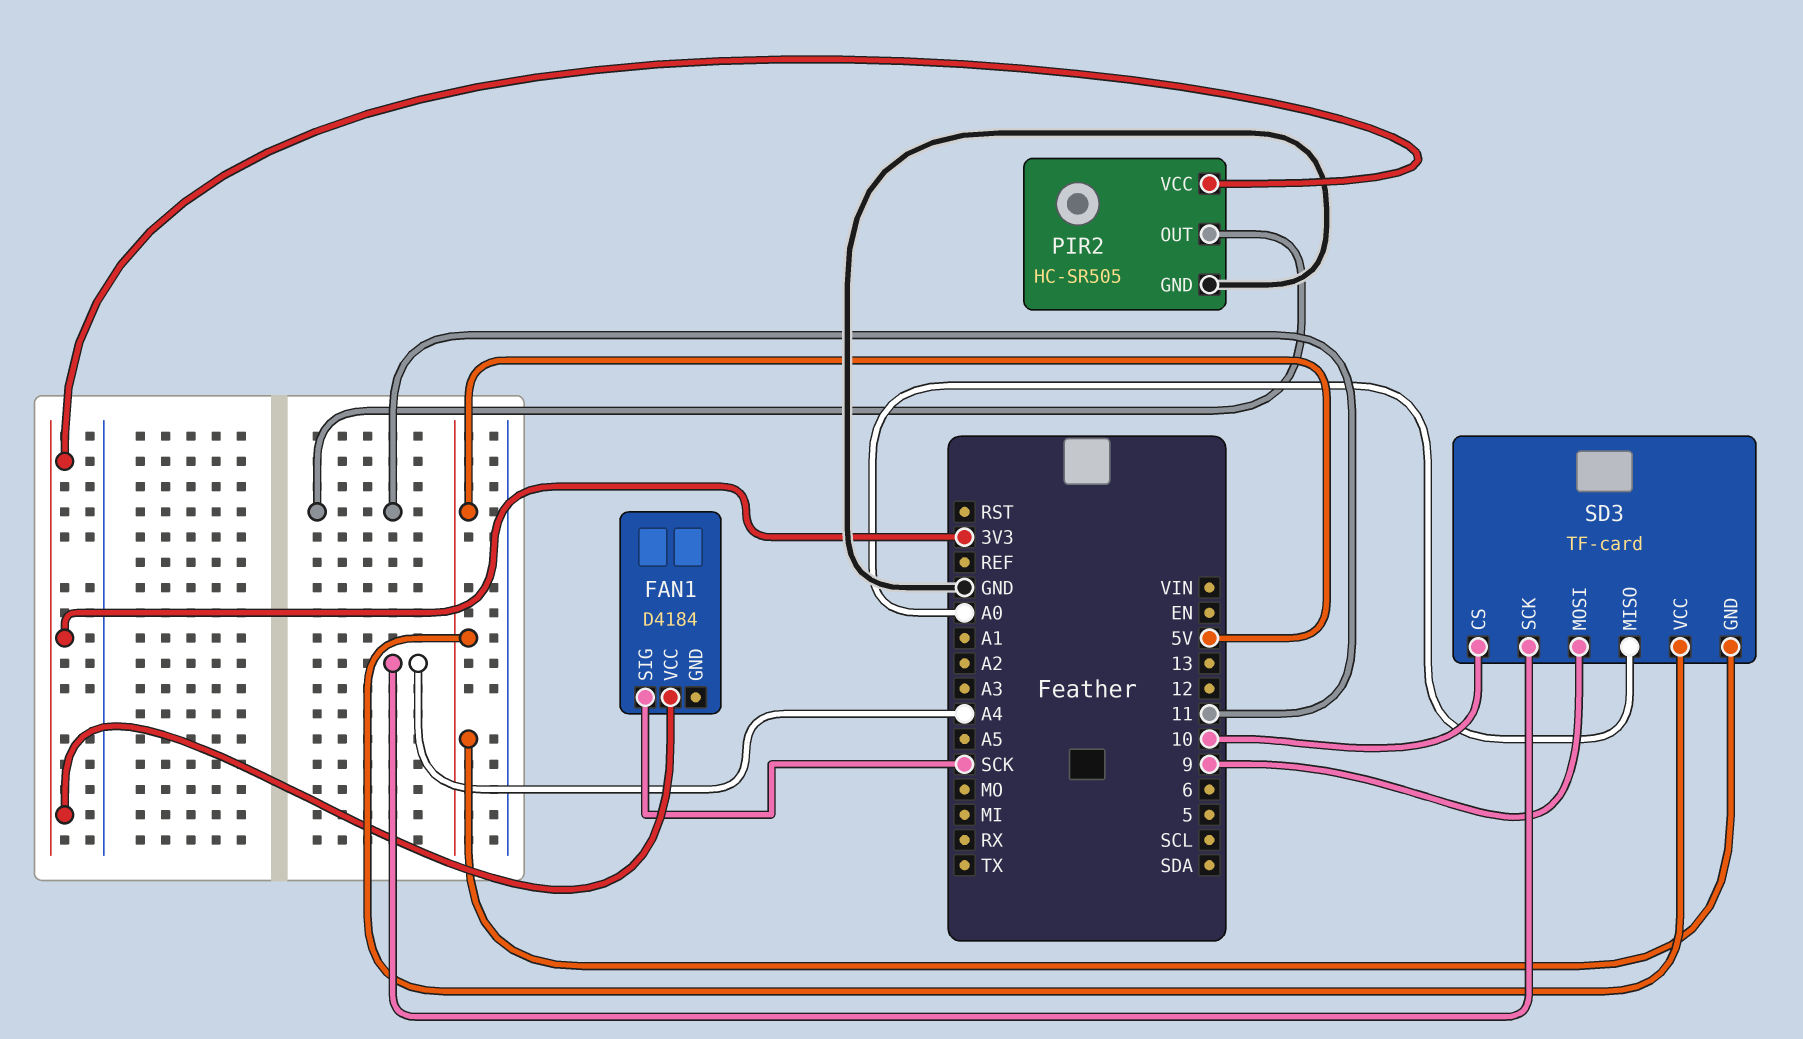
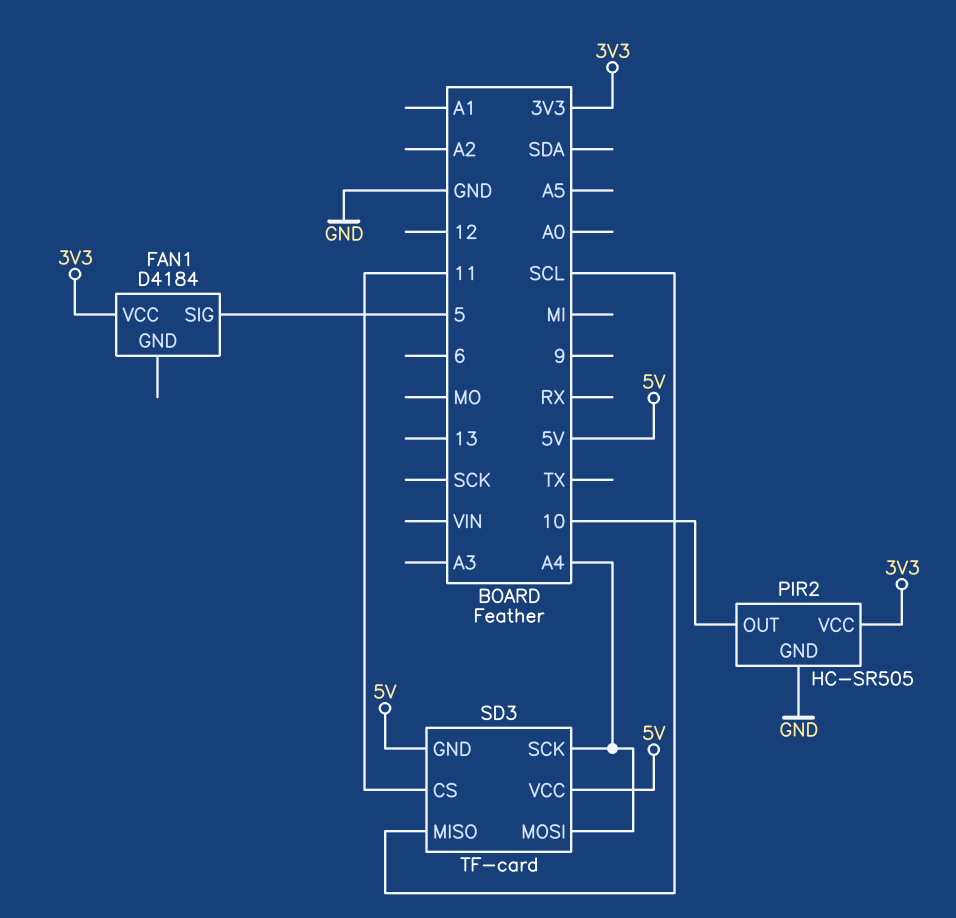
FAN1 pin SIG: SCK -> 5
PIR2 pin OUT: 11 -> 10
SD3 pin CS: 10 -> 11
SD3 pin MISO: A0 -> SCL
SD3 pin MOSI: 9 -> A4

